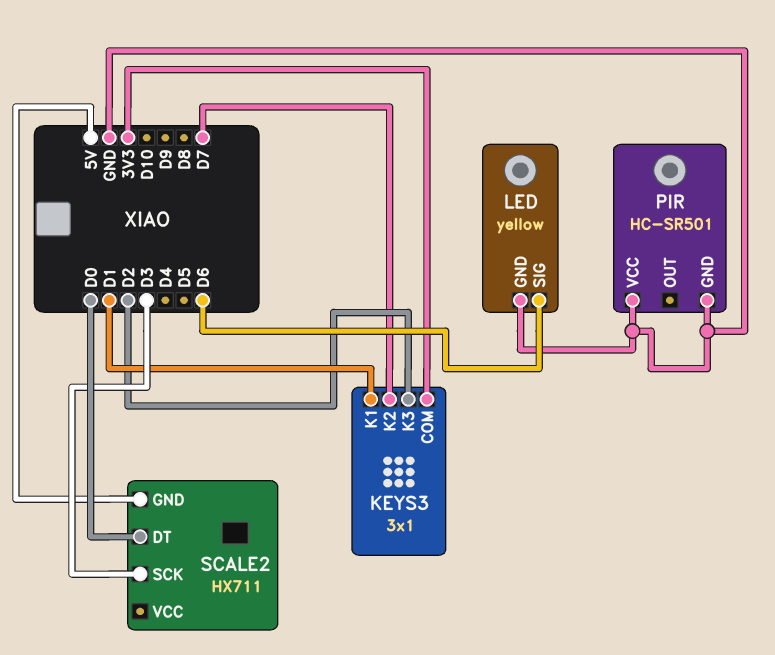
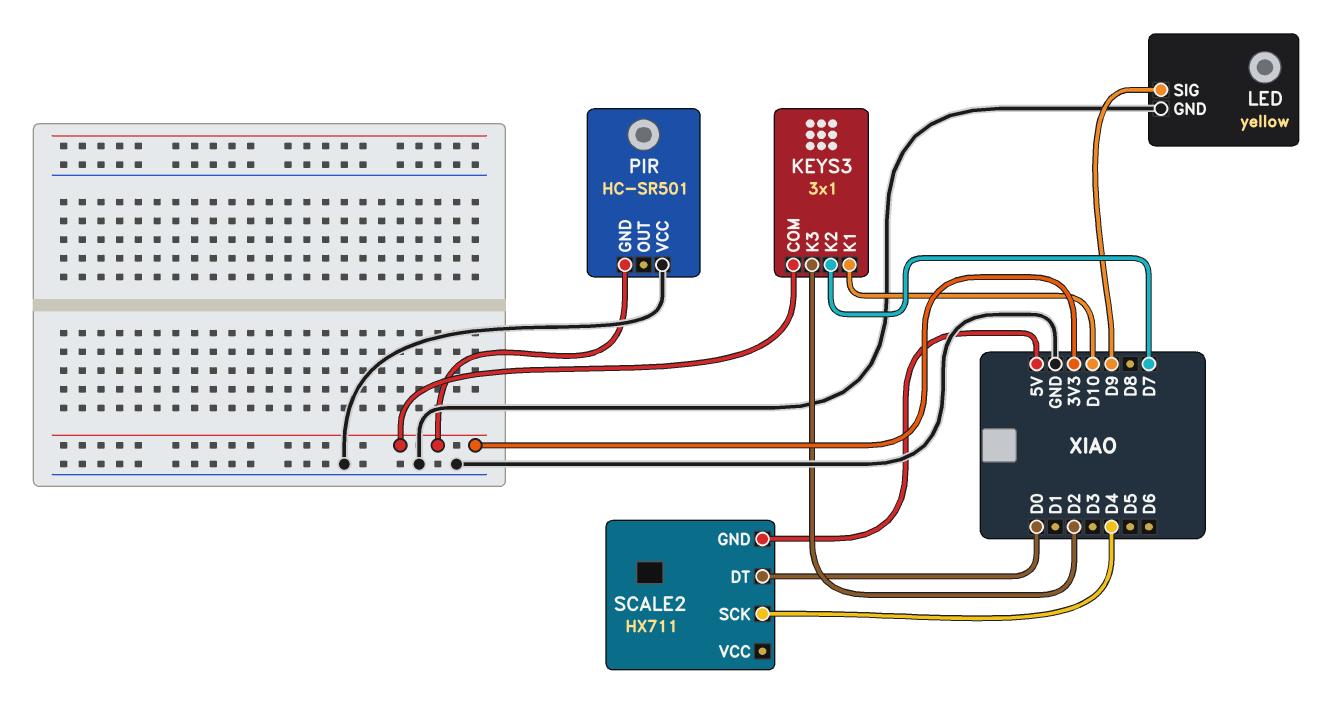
KEYS3 pin K1: D1 -> D10
LED pin SIG: D6 -> D9
PIR pin GND: GND -> 3V3
SCALE2 pin SCK: D3 -> D4

